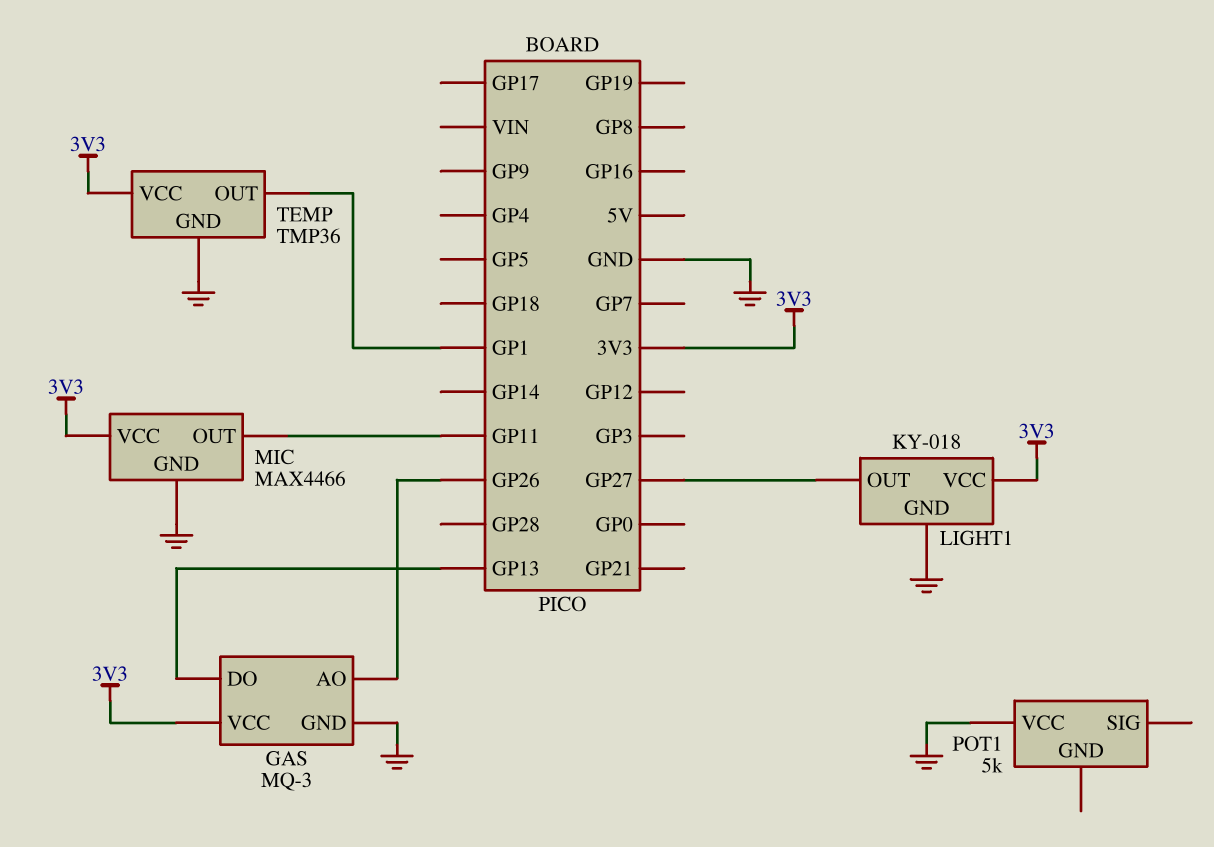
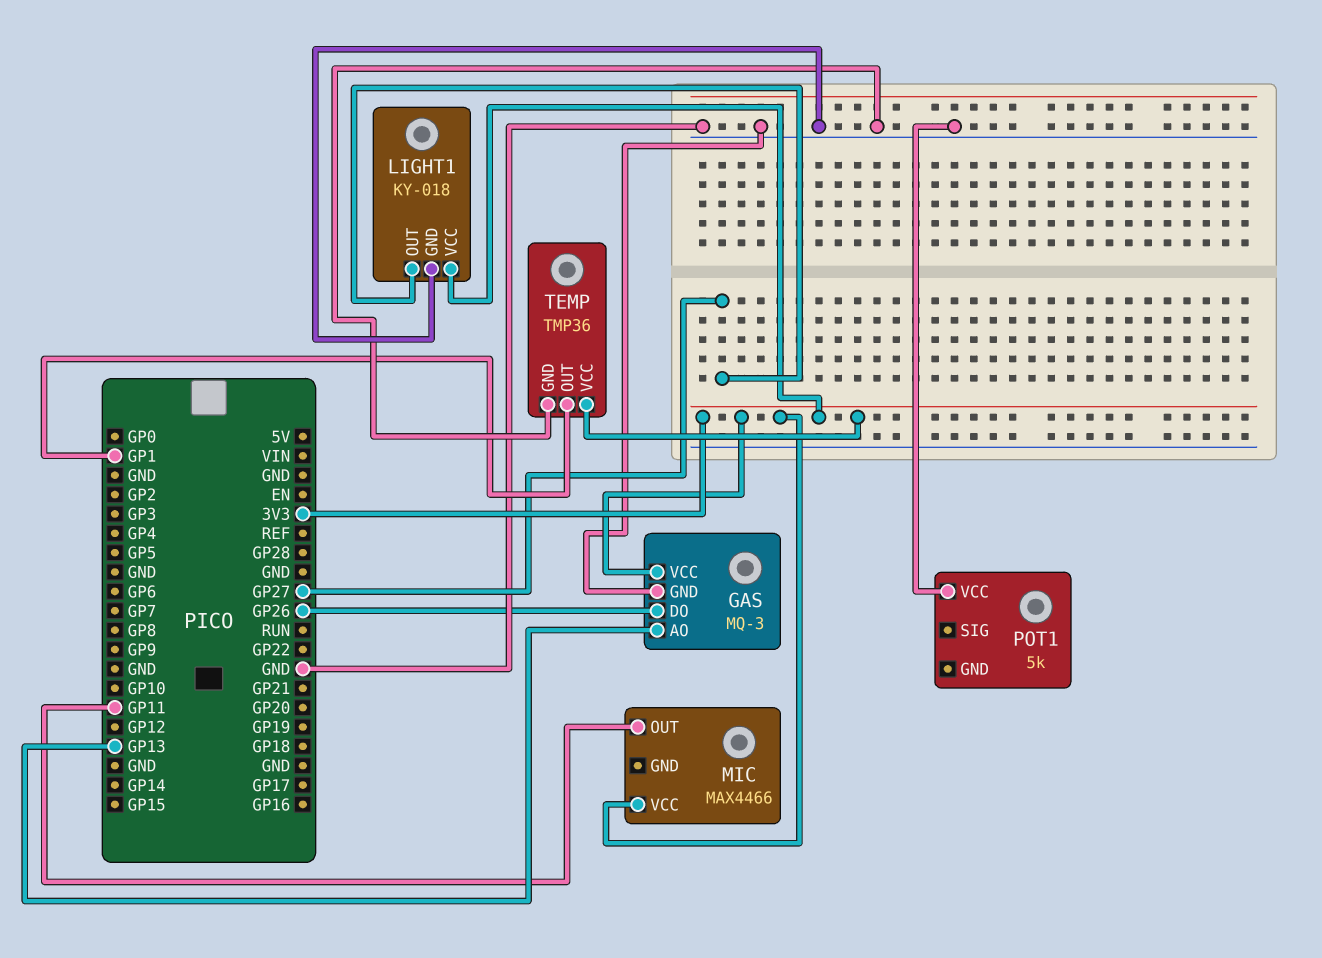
GAS pin AO: GP26 -> GP13
GAS pin DO: GP13 -> GP26
MIC pin GND: GND -> none

